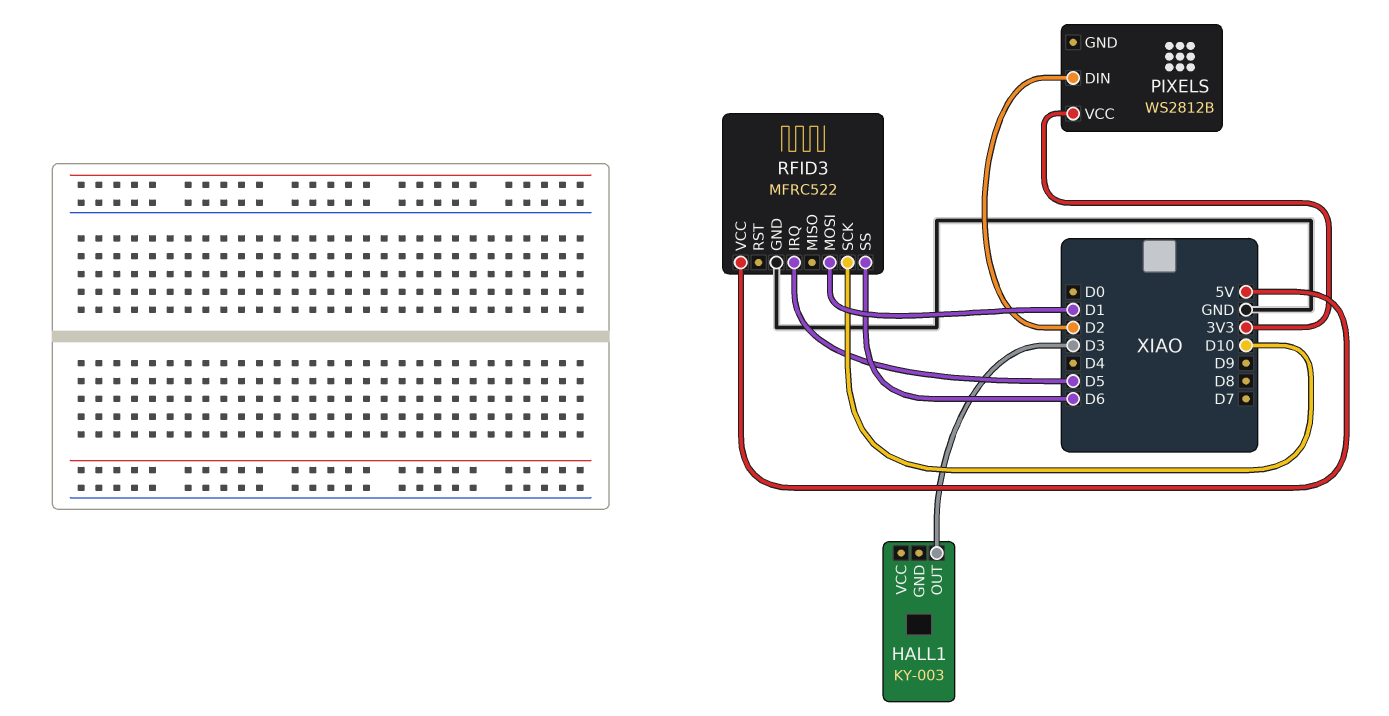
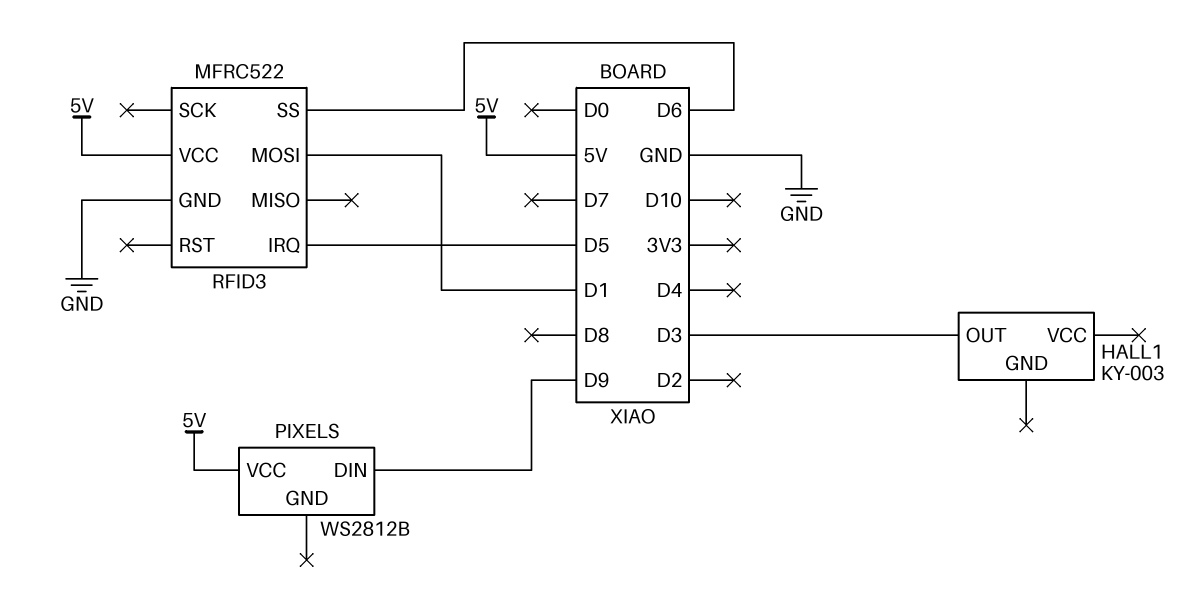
PIXELS pin DIN: D2 -> D9
PIXELS pin VCC: 3V3 -> 5V
RFID3 pin SCK: D10 -> none

